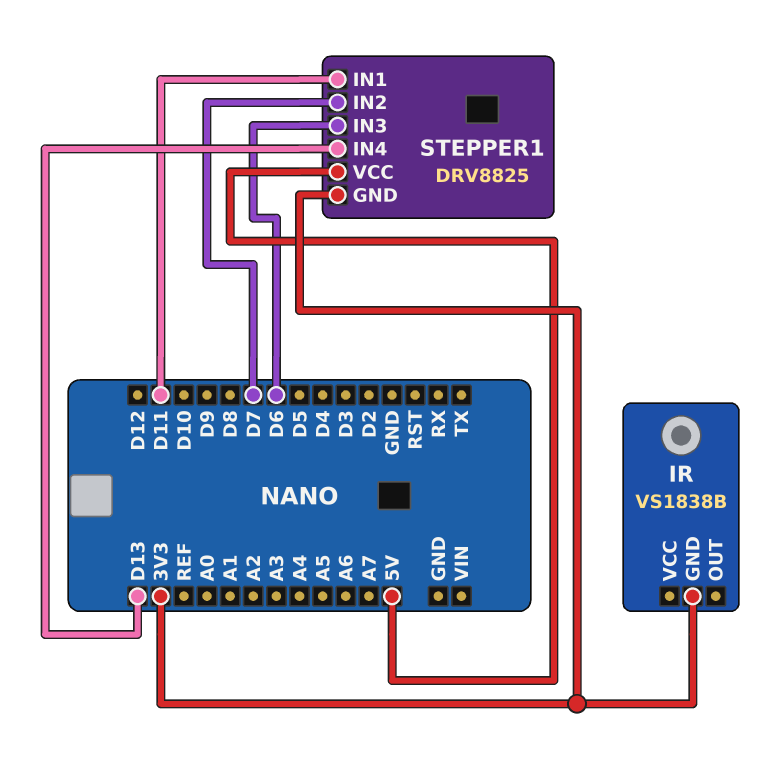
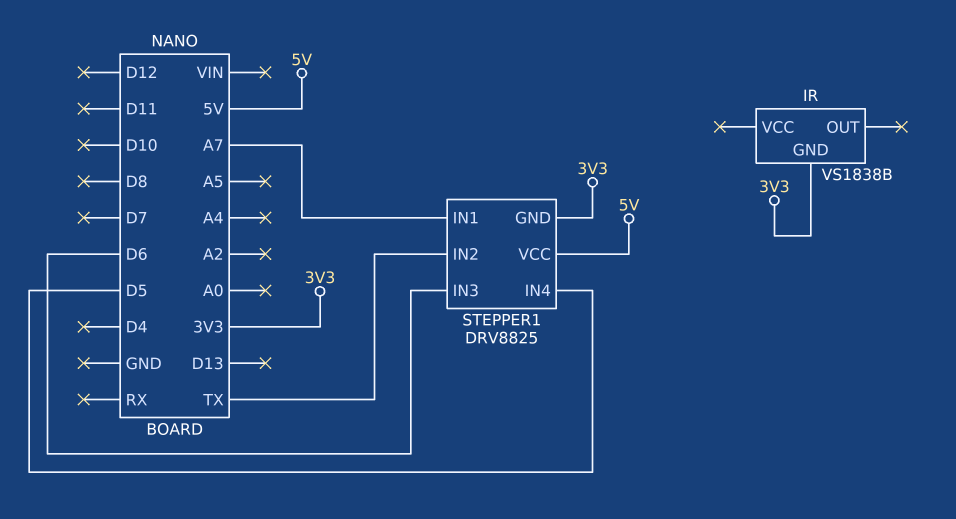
STEPPER1 pin IN1: D11 -> A7
STEPPER1 pin IN2: D7 -> TX
STEPPER1 pin IN4: D13 -> D5

